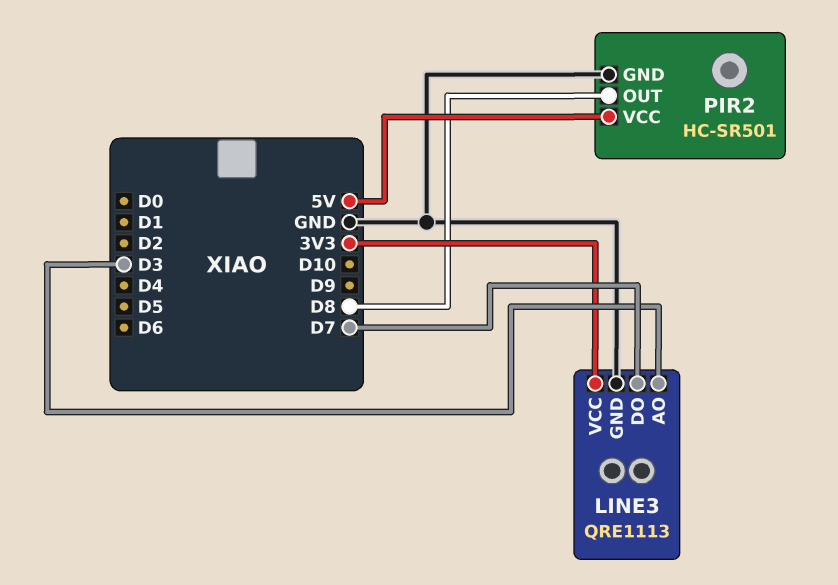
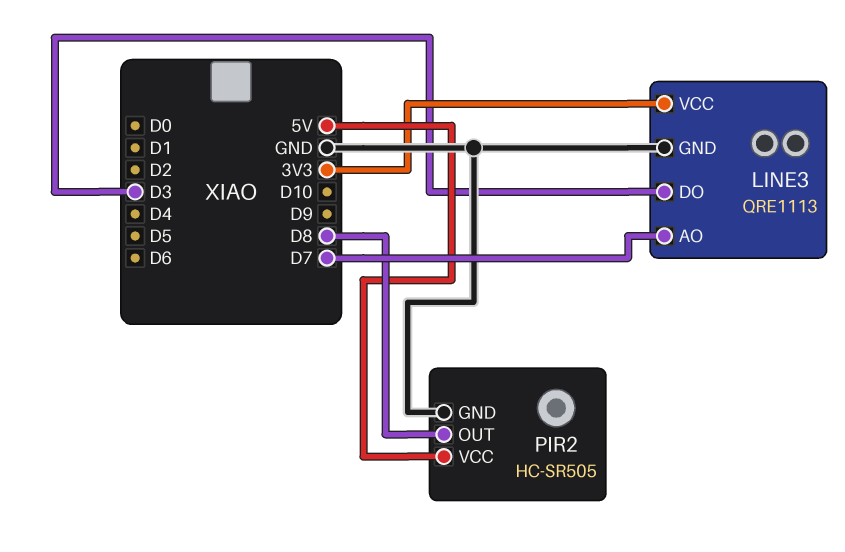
LINE3 pin AO: D3 -> D7
LINE3 pin DO: D7 -> D3
PIR2: HC-SR501 -> HC-SR505

